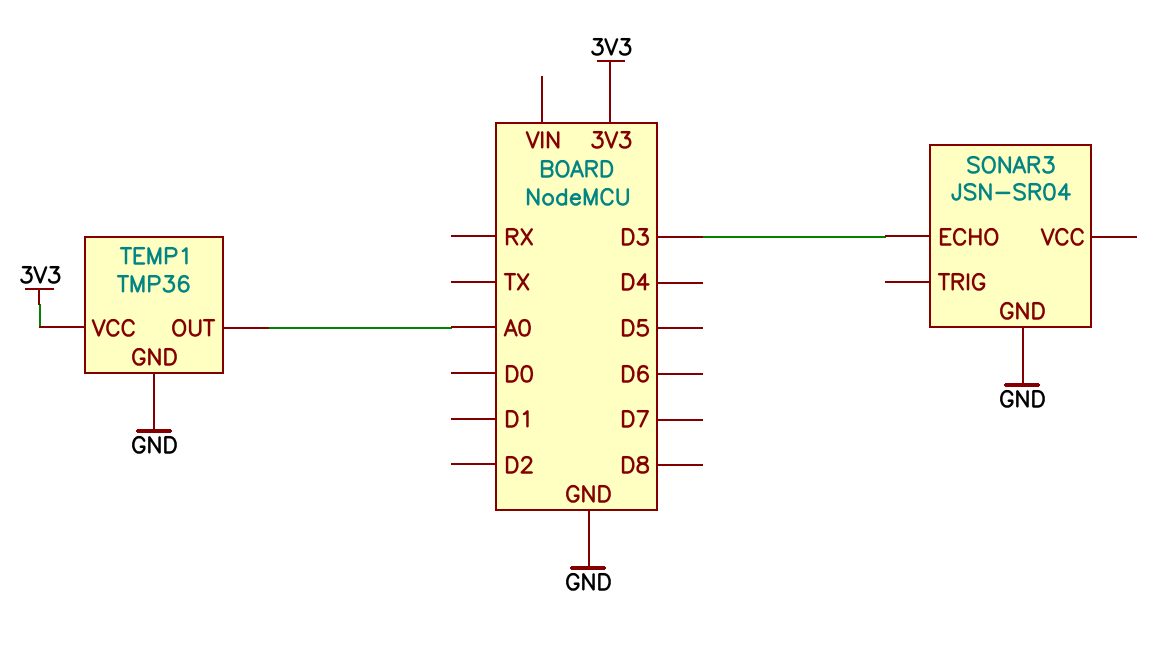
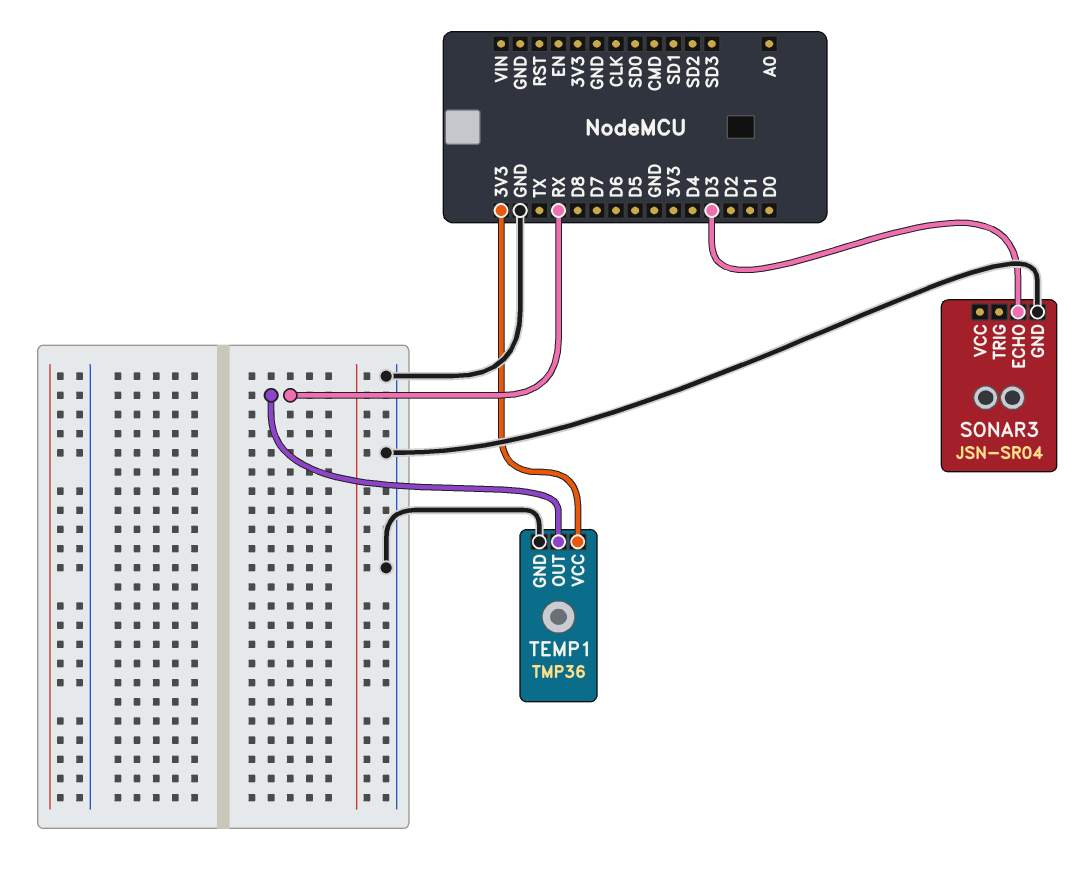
TEMP1 pin OUT: A0 -> RX

